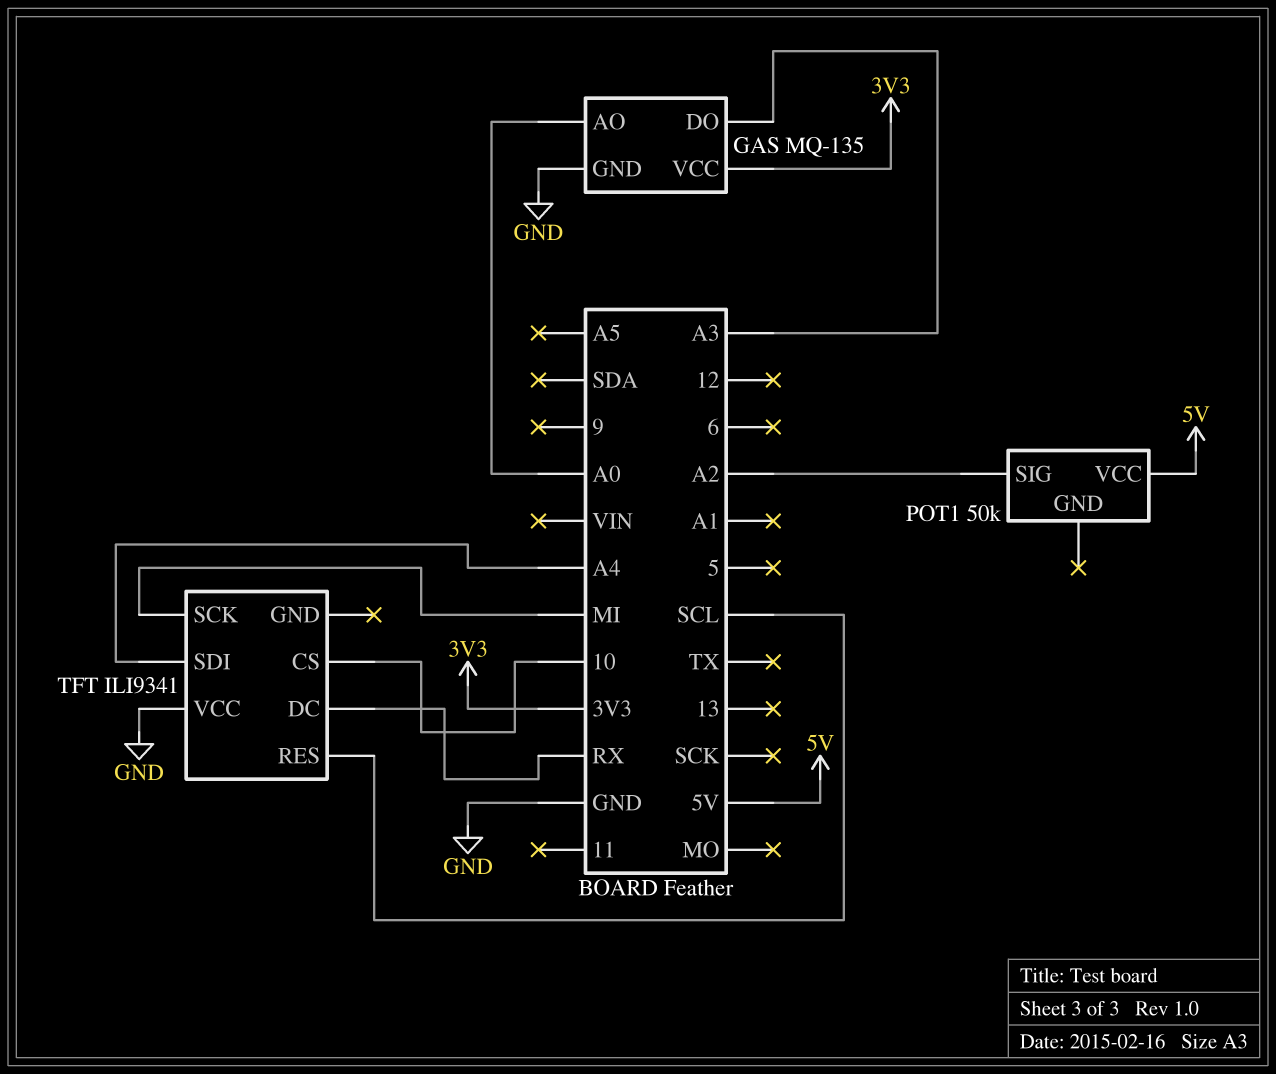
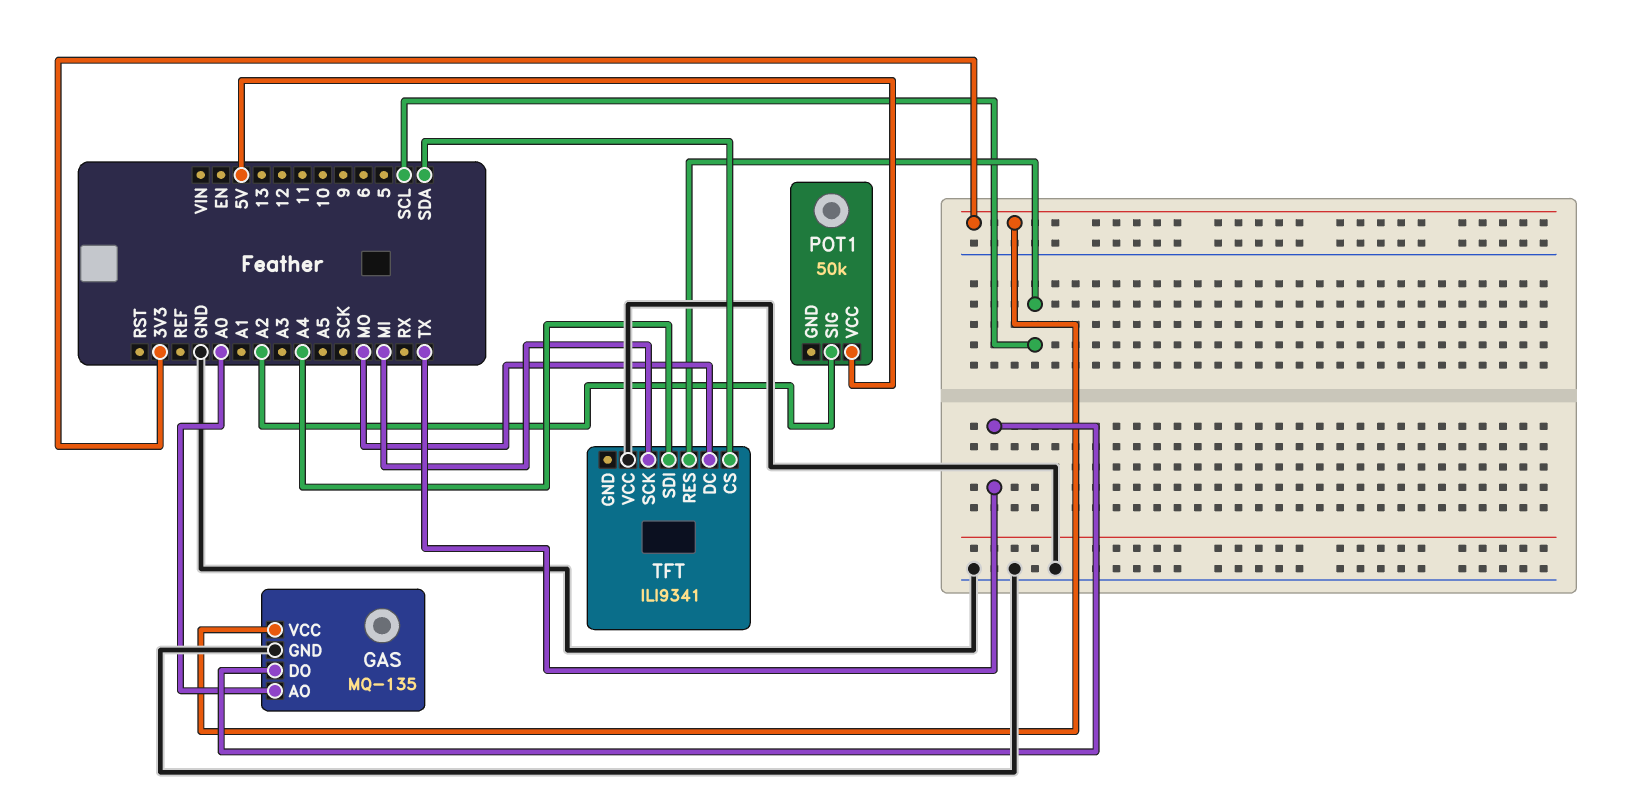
GAS pin DO: A3 -> TX
TFT pin CS: 10 -> SDA
TFT pin DC: RX -> MO

